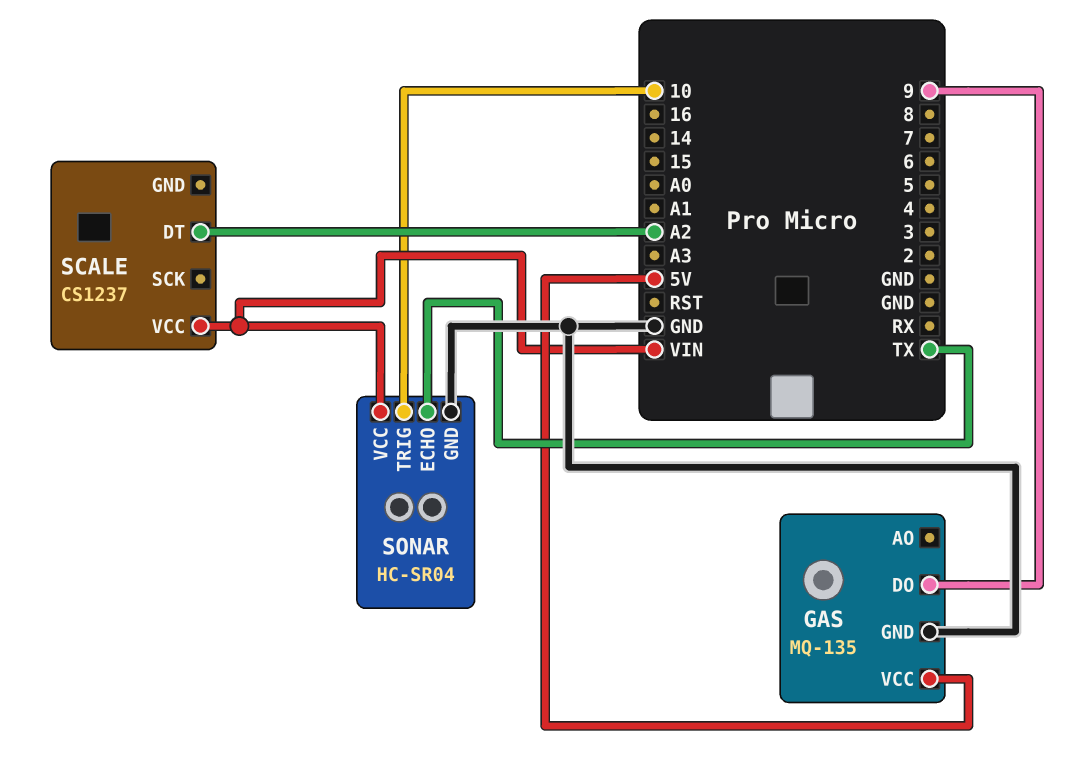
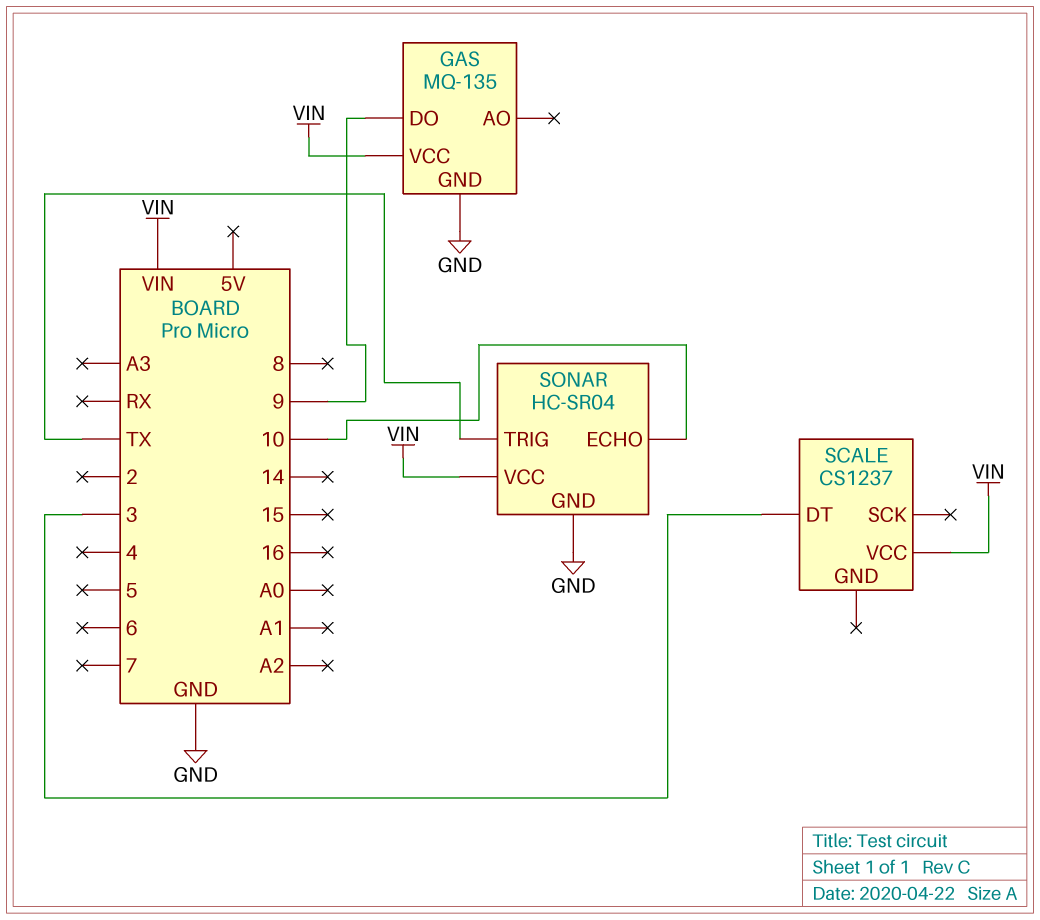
GAS pin VCC: 5V -> VIN
SCALE pin DT: A2 -> 3
SONAR pin ECHO: TX -> 10
SONAR pin TRIG: 10 -> TX

